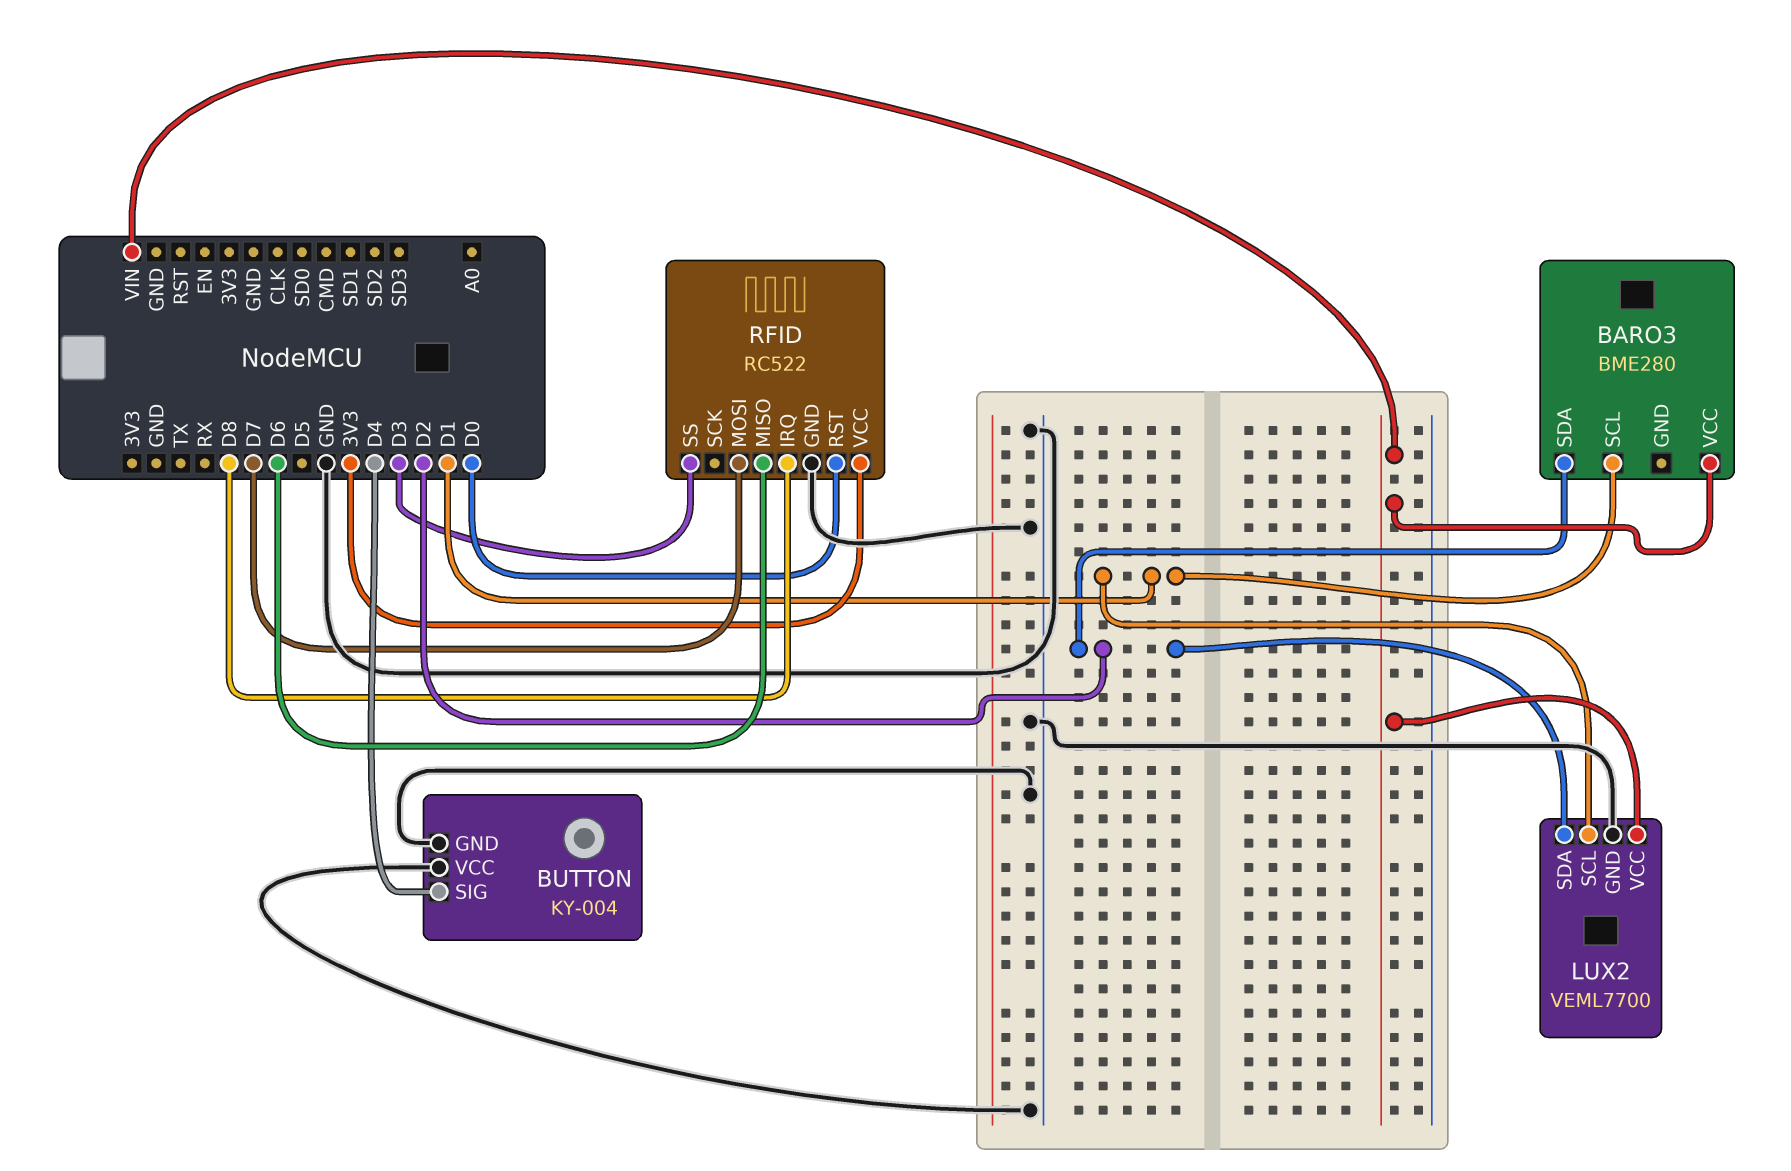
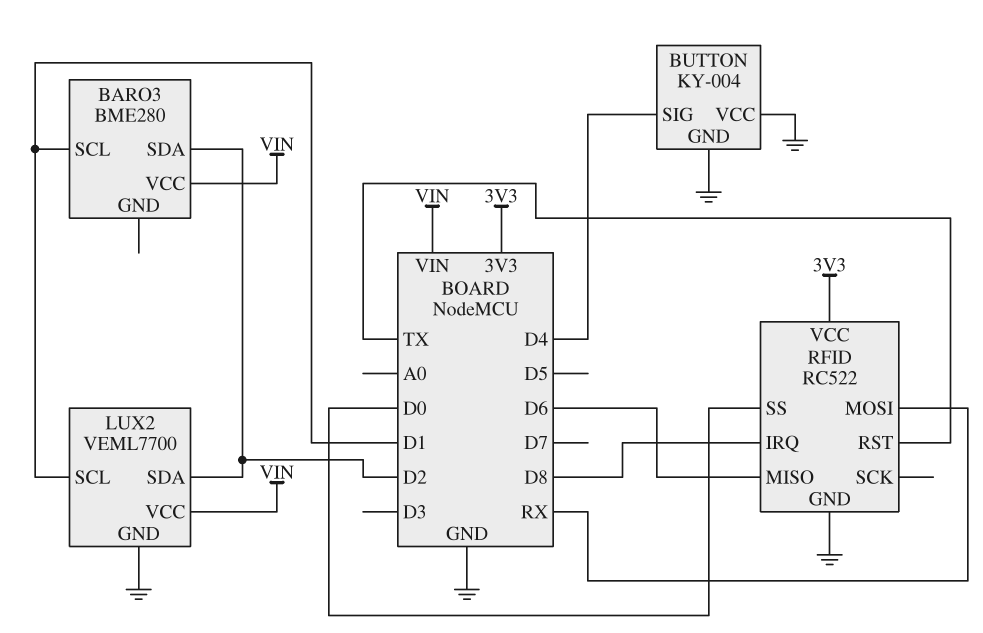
RFID pin MOSI: D7 -> RX
RFID pin RST: D0 -> TX
RFID pin SS: D3 -> D0

